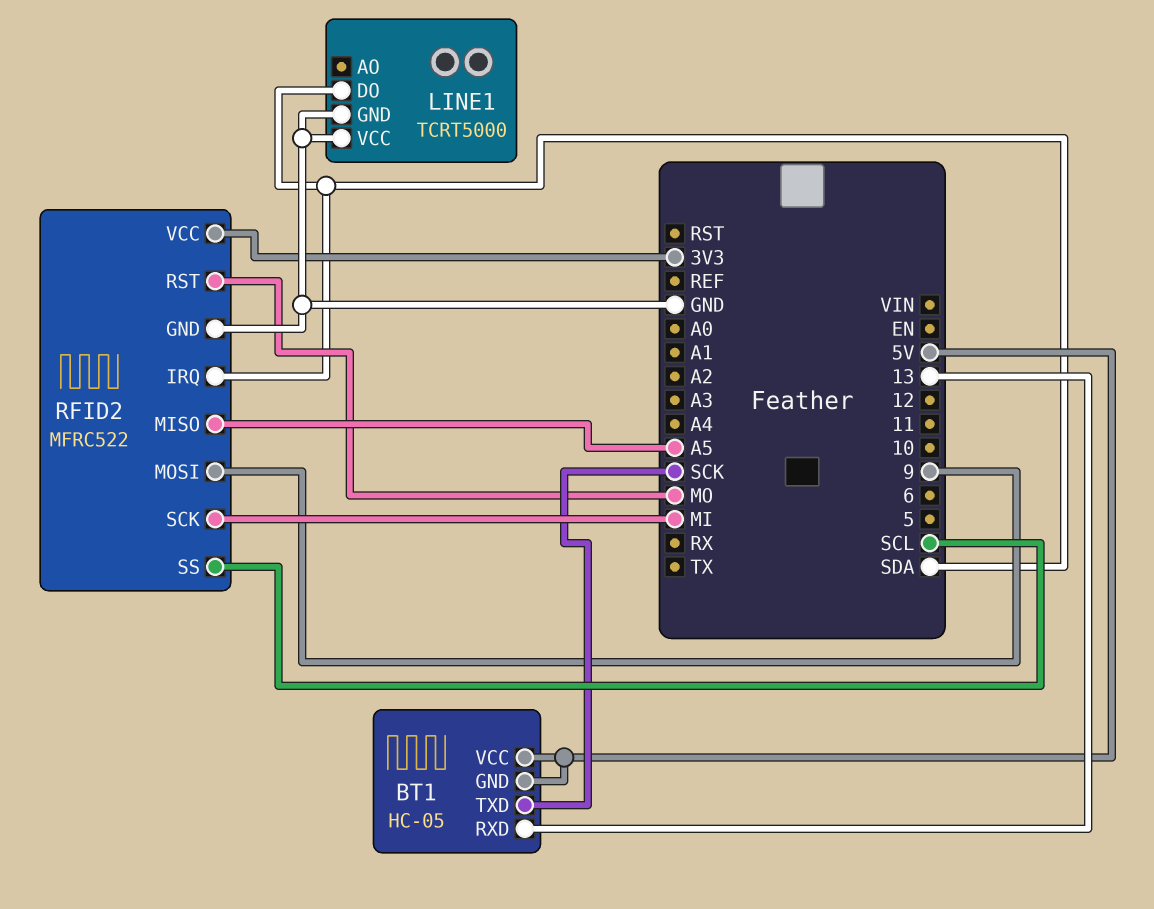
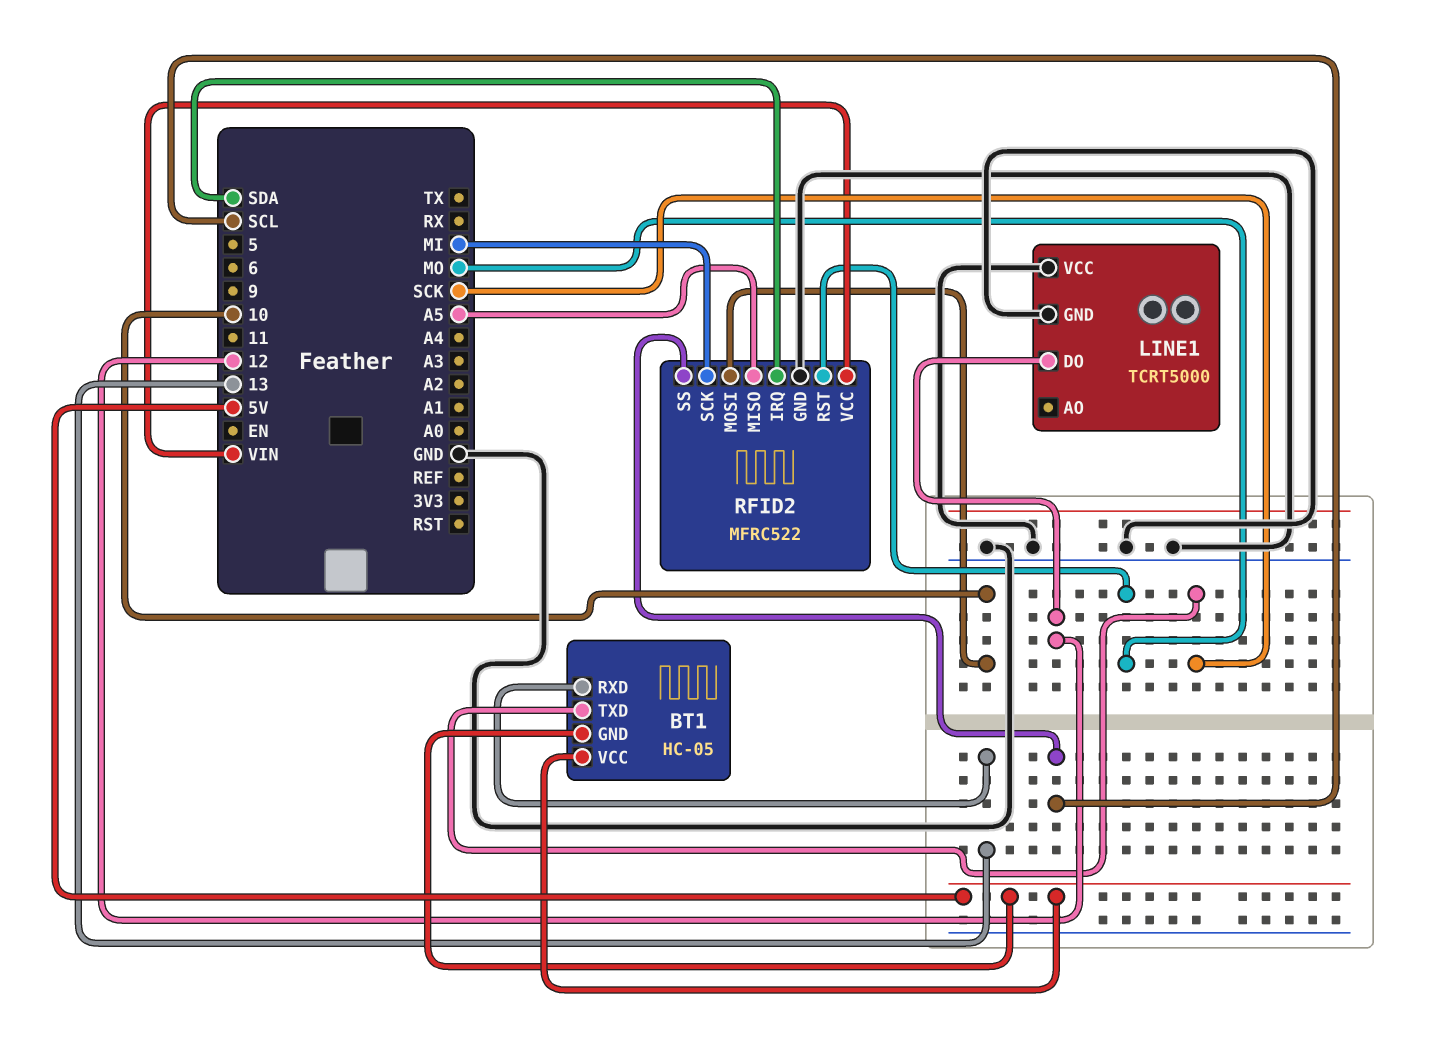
LINE1 pin DO: SDA -> 12
RFID2 pin MOSI: 9 -> 10
RFID2 pin VCC: 3V3 -> VIN

